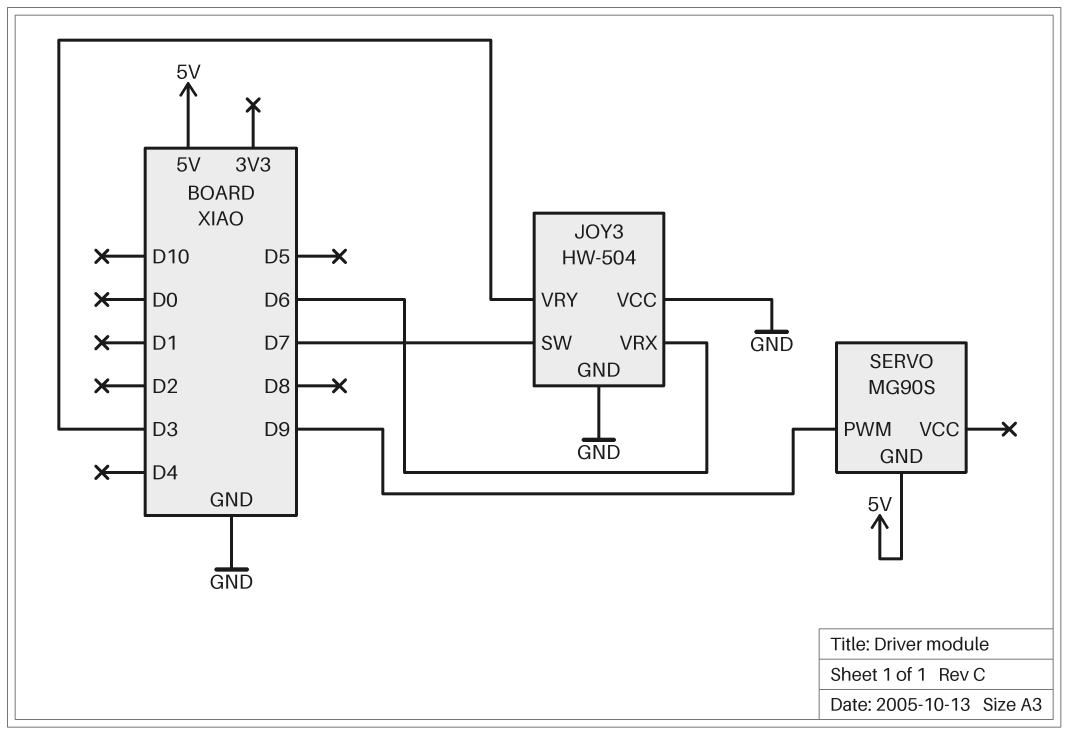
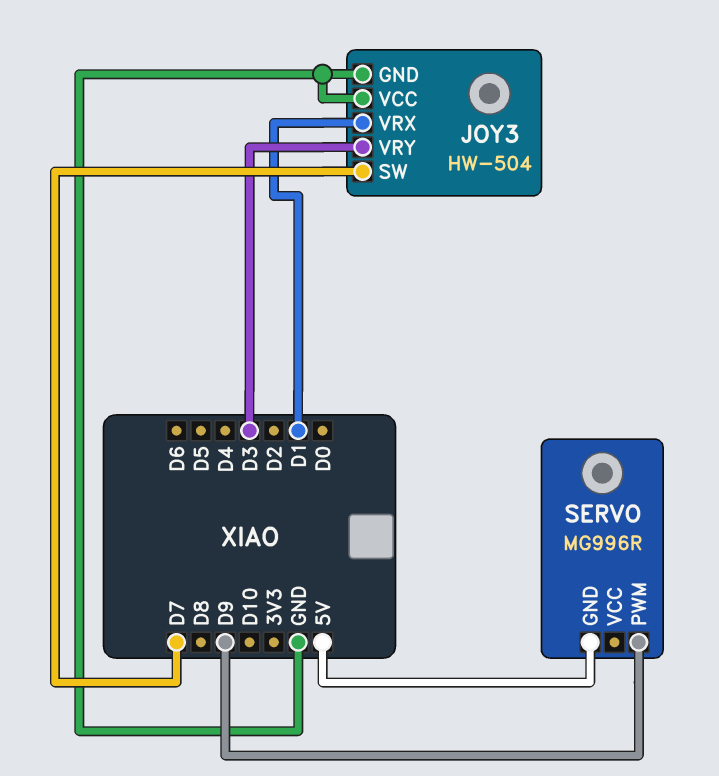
JOY3 pin VRX: D6 -> D1
SERVO: MG90S -> MG996R

